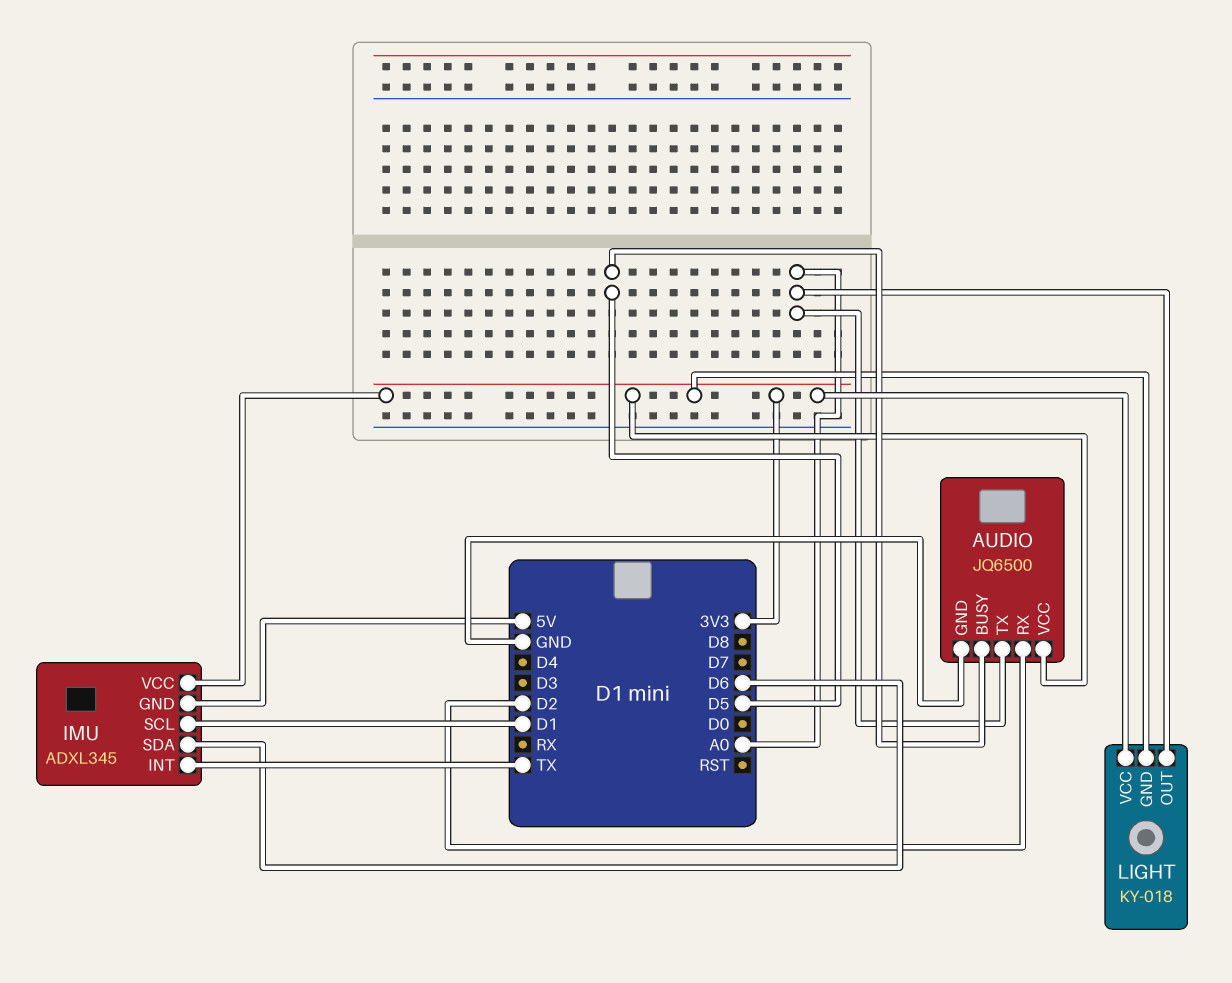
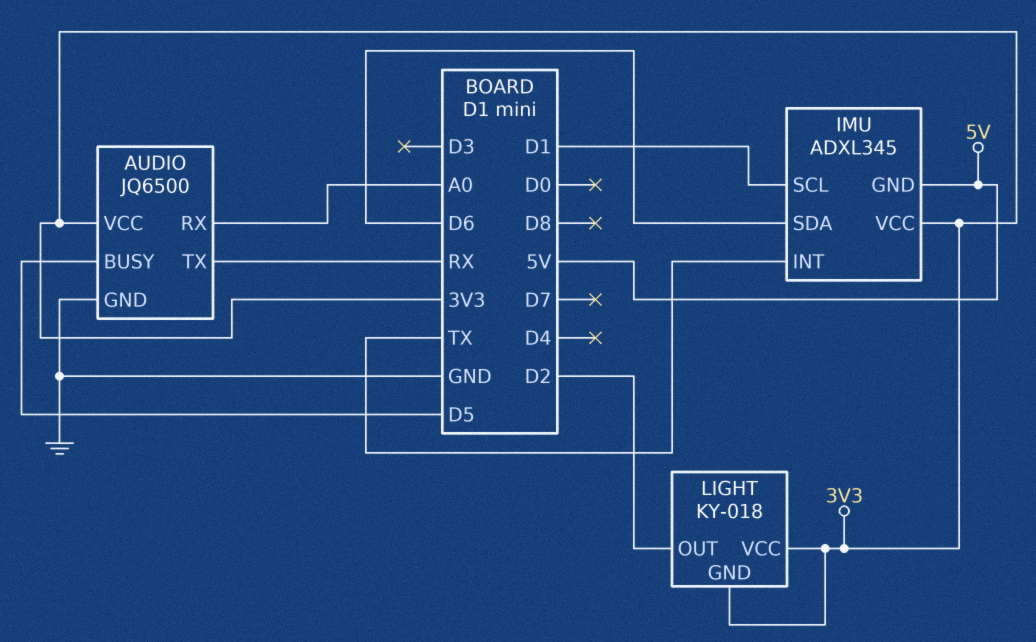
AUDIO pin RX: D2 -> A0
AUDIO pin TX: A0 -> RX
LIGHT pin OUT: A0 -> D2

